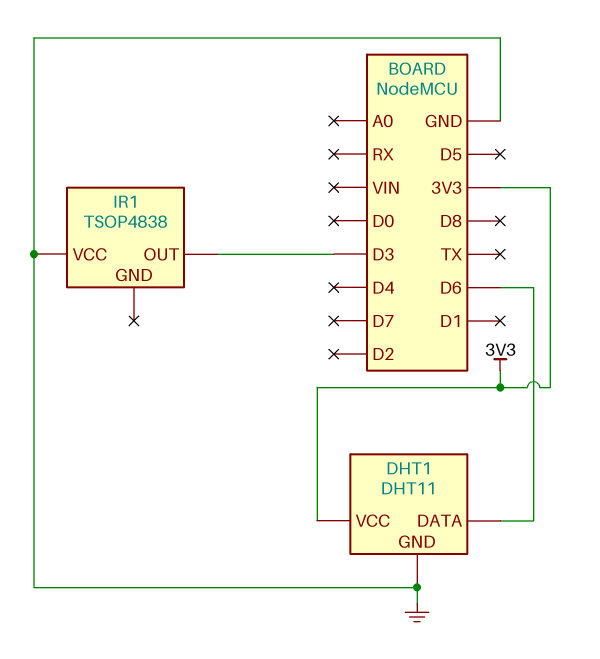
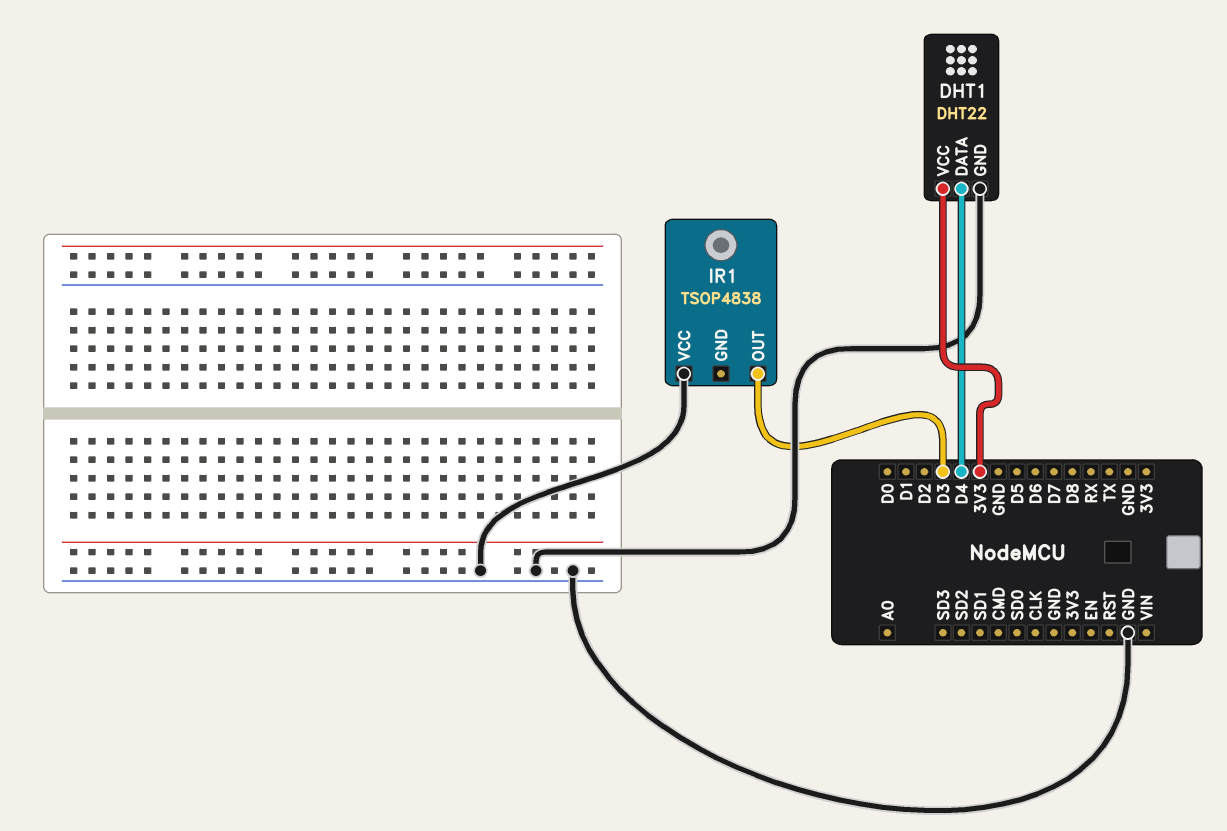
DHT1: DHT11 -> DHT22
DHT1 pin DATA: D6 -> D4

